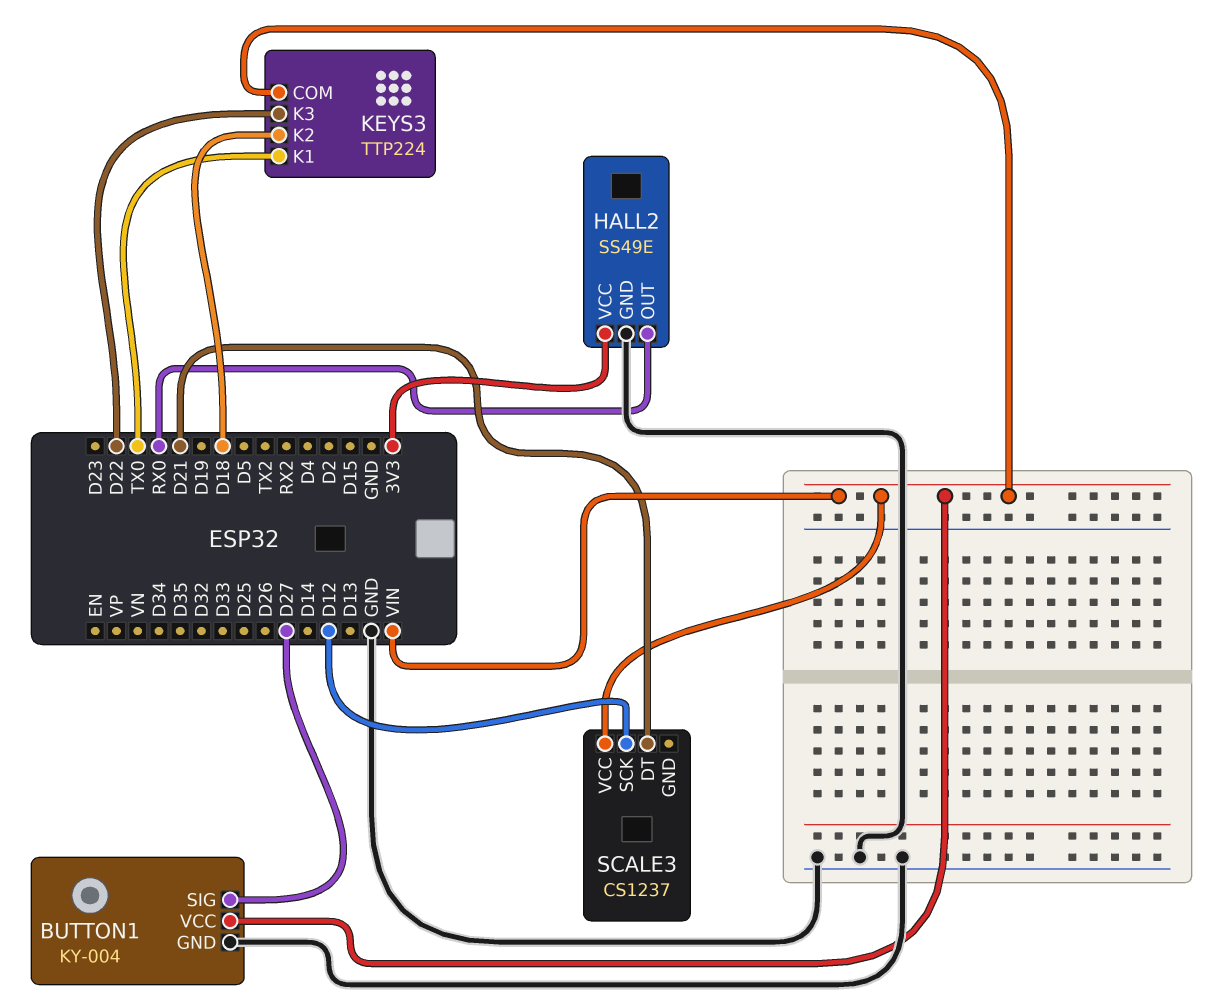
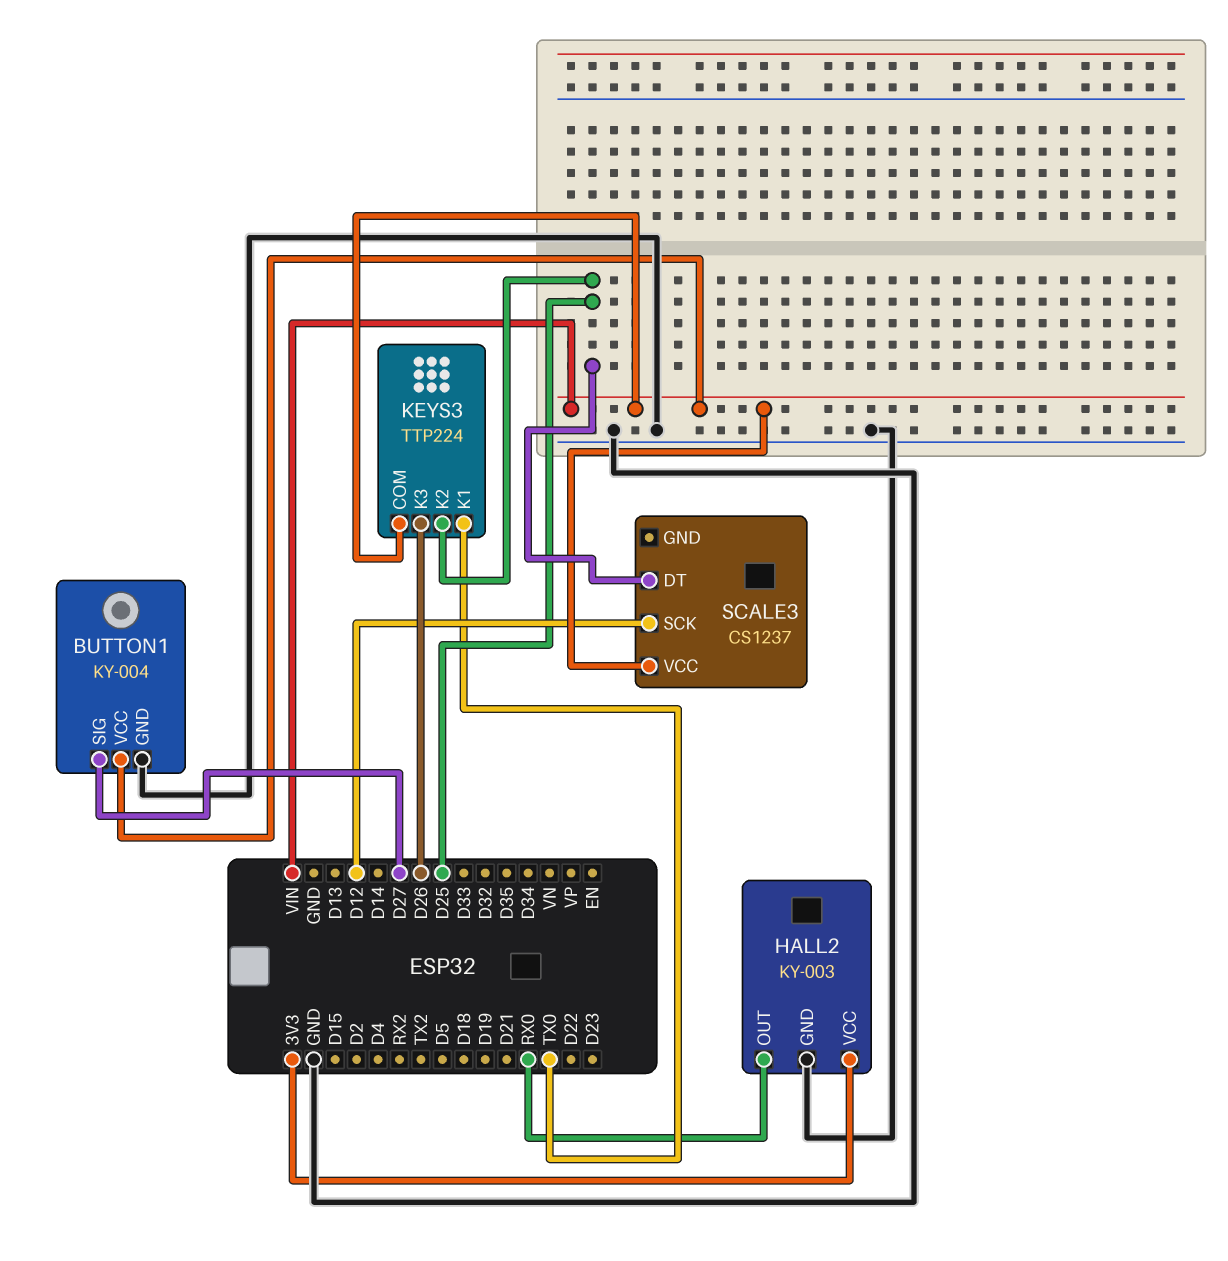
HALL2: SS49E -> KY-003
KEYS3 pin K2: D18 -> D25
KEYS3 pin K3: D22 -> D26
SCALE3 pin DT: D21 -> D25

